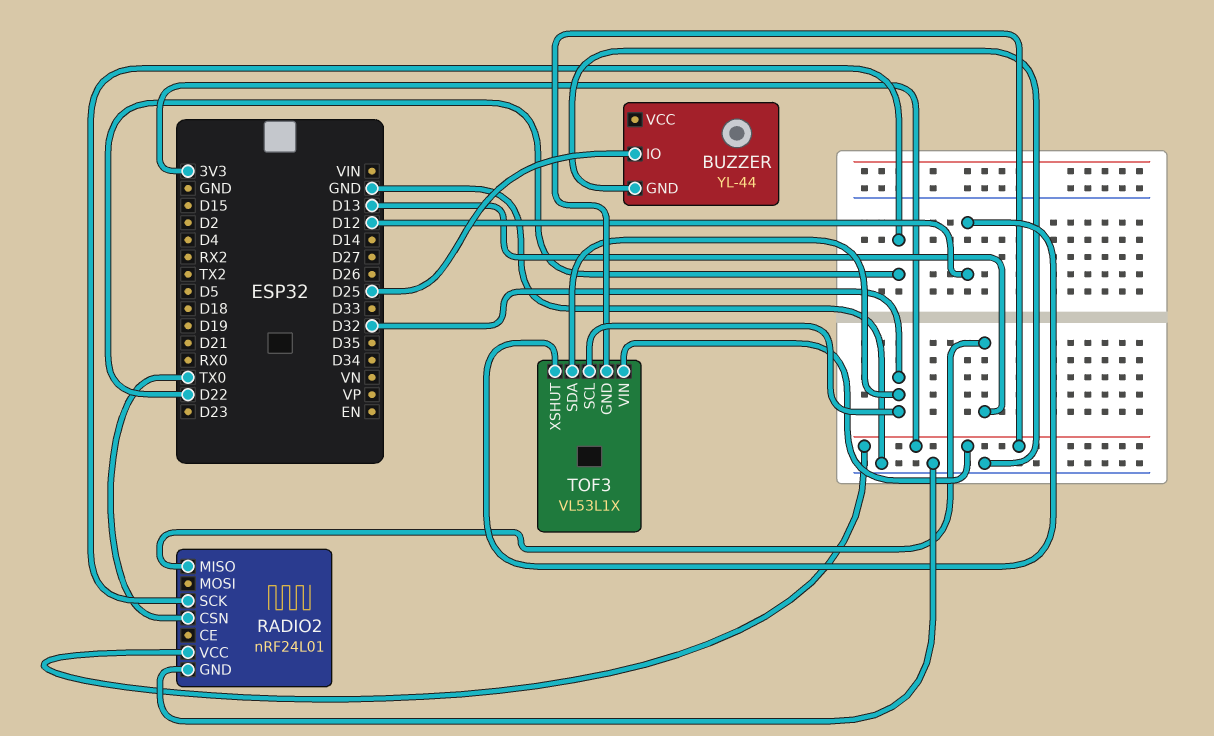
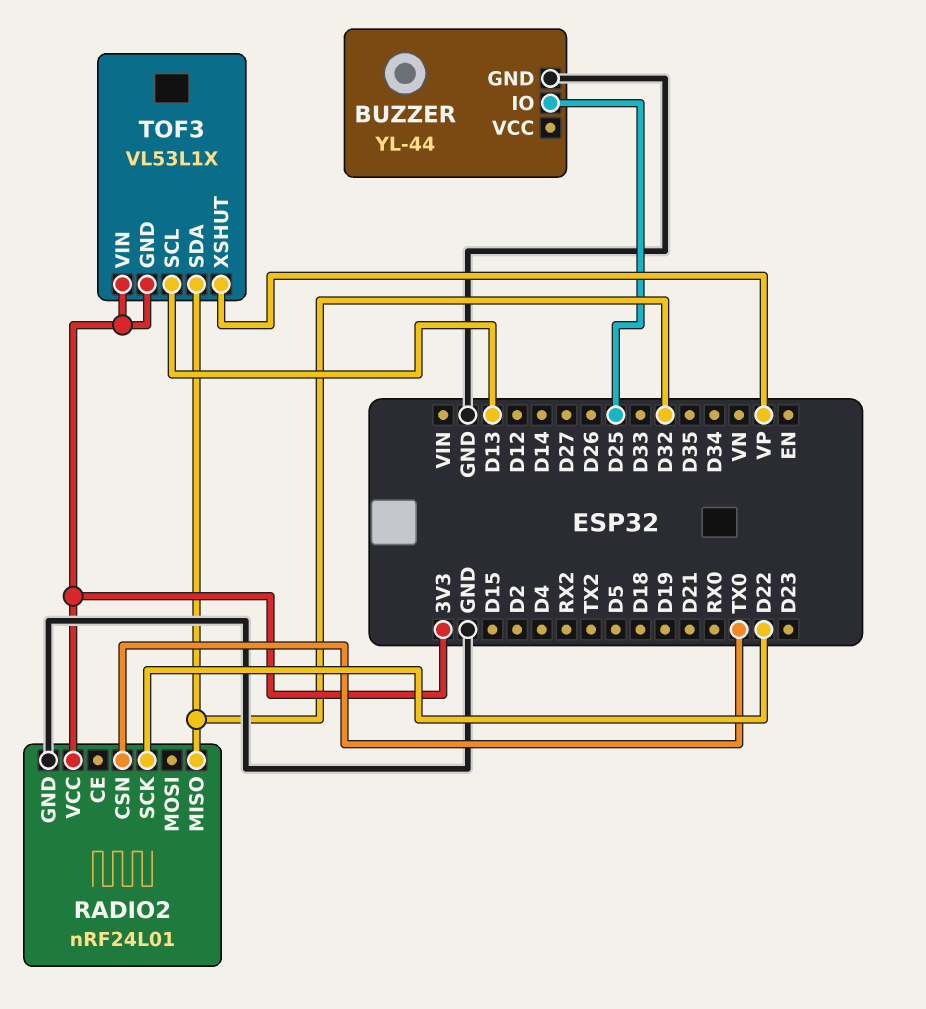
RADIO2 pin MISO: D13 -> D32
TOF3 pin SCL: D32 -> D13
TOF3 pin XSHUT: D12 -> VP

